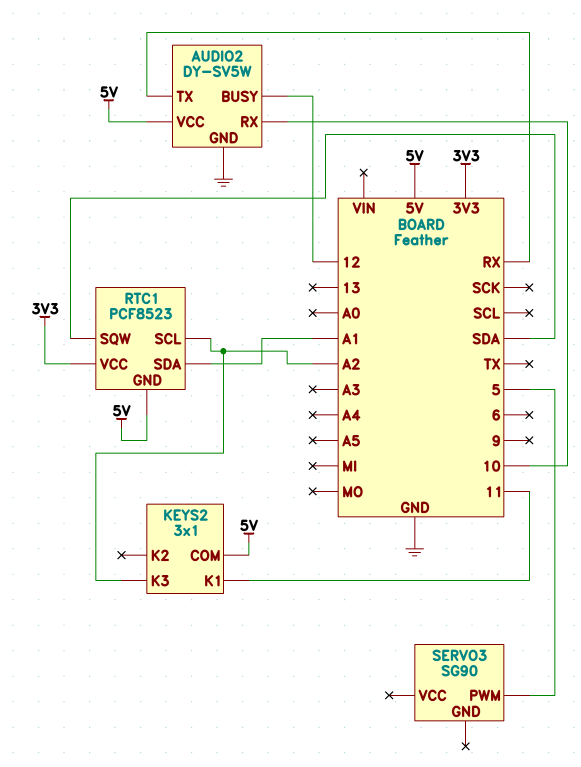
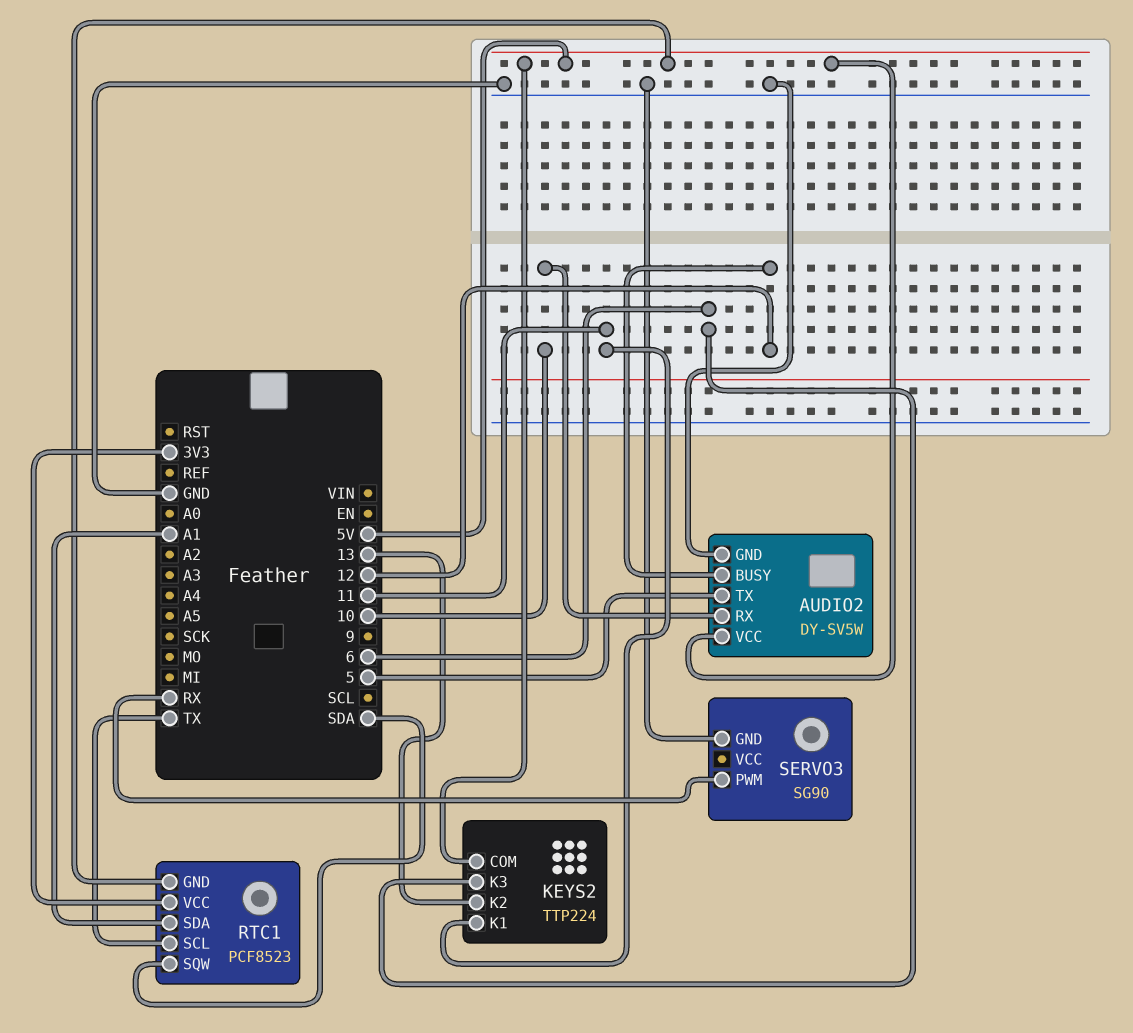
AUDIO2 pin TX: RX -> 5
KEYS2: 3x1 -> TTP224
KEYS2 pin K2: none -> 13
KEYS2 pin K3: A2 -> 6
RTC1 pin SCL: A2 -> TX
SERVO3 pin GND: none -> GND
SERVO3 pin PWM: 5 -> RX

